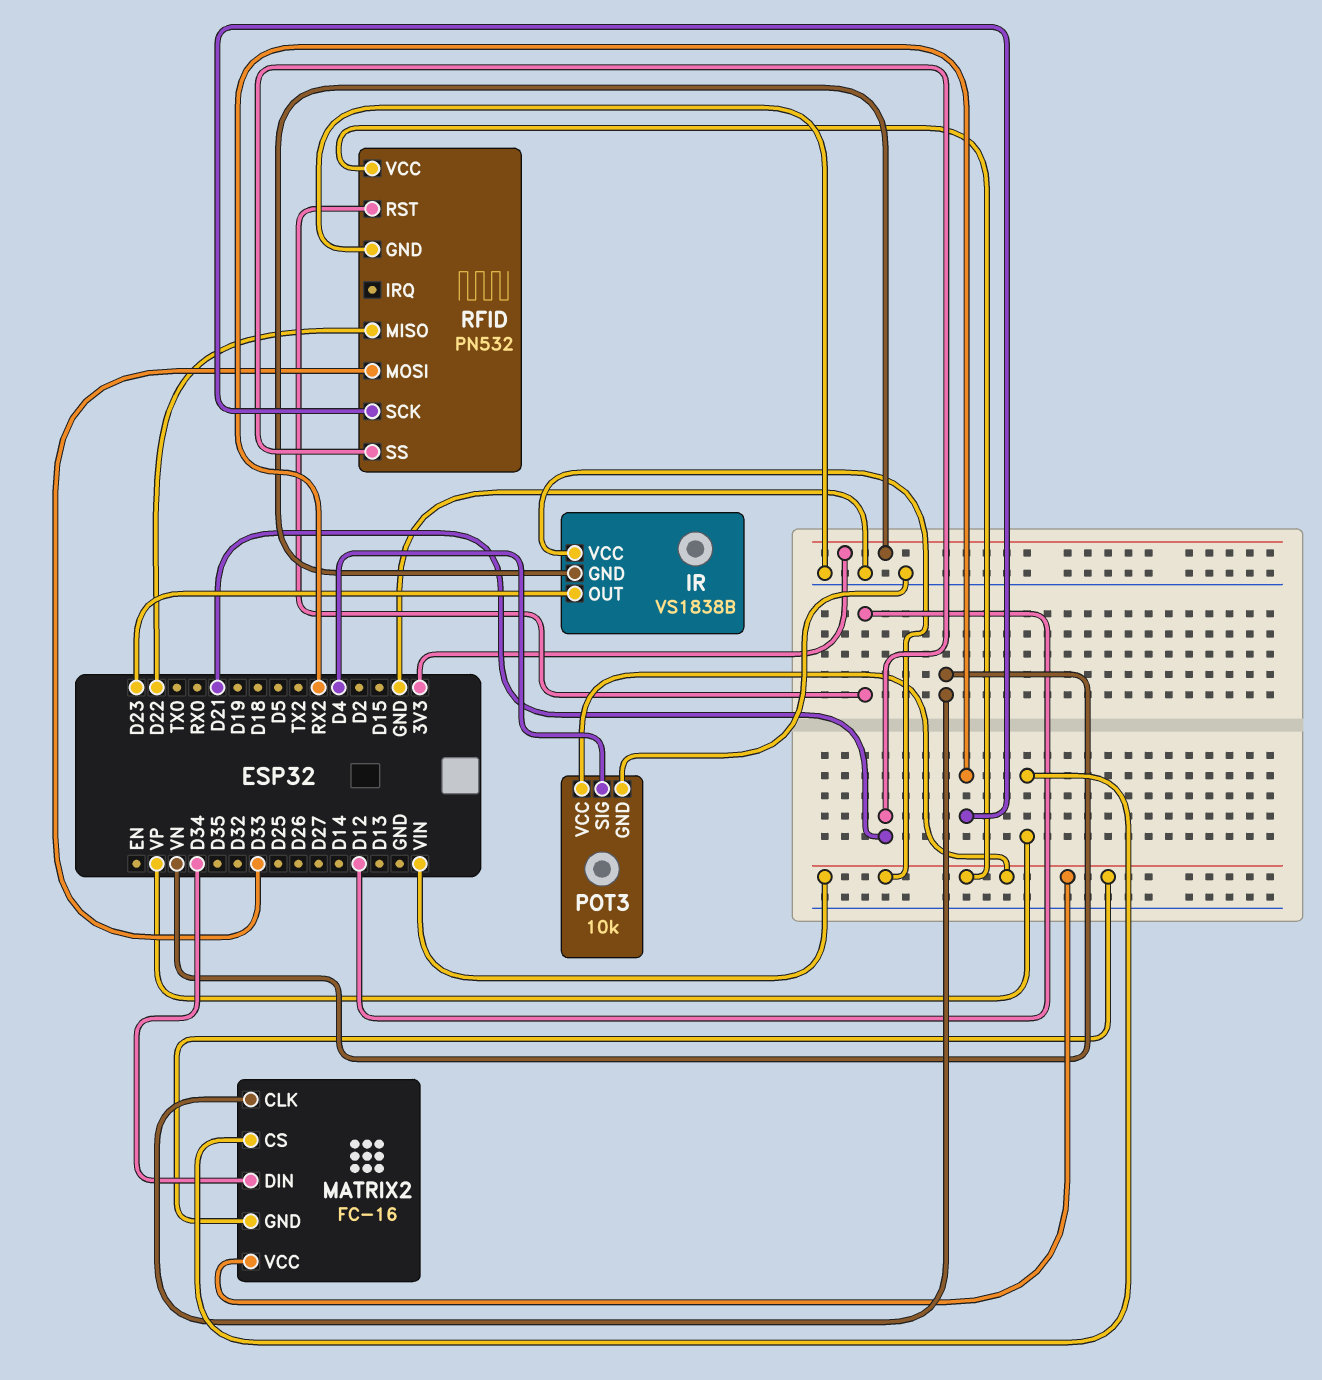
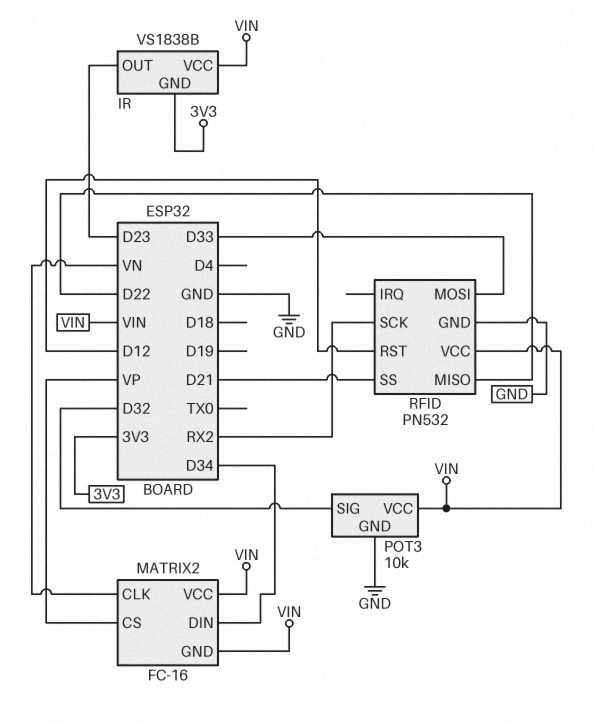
POT3 pin SIG: D4 -> D32

